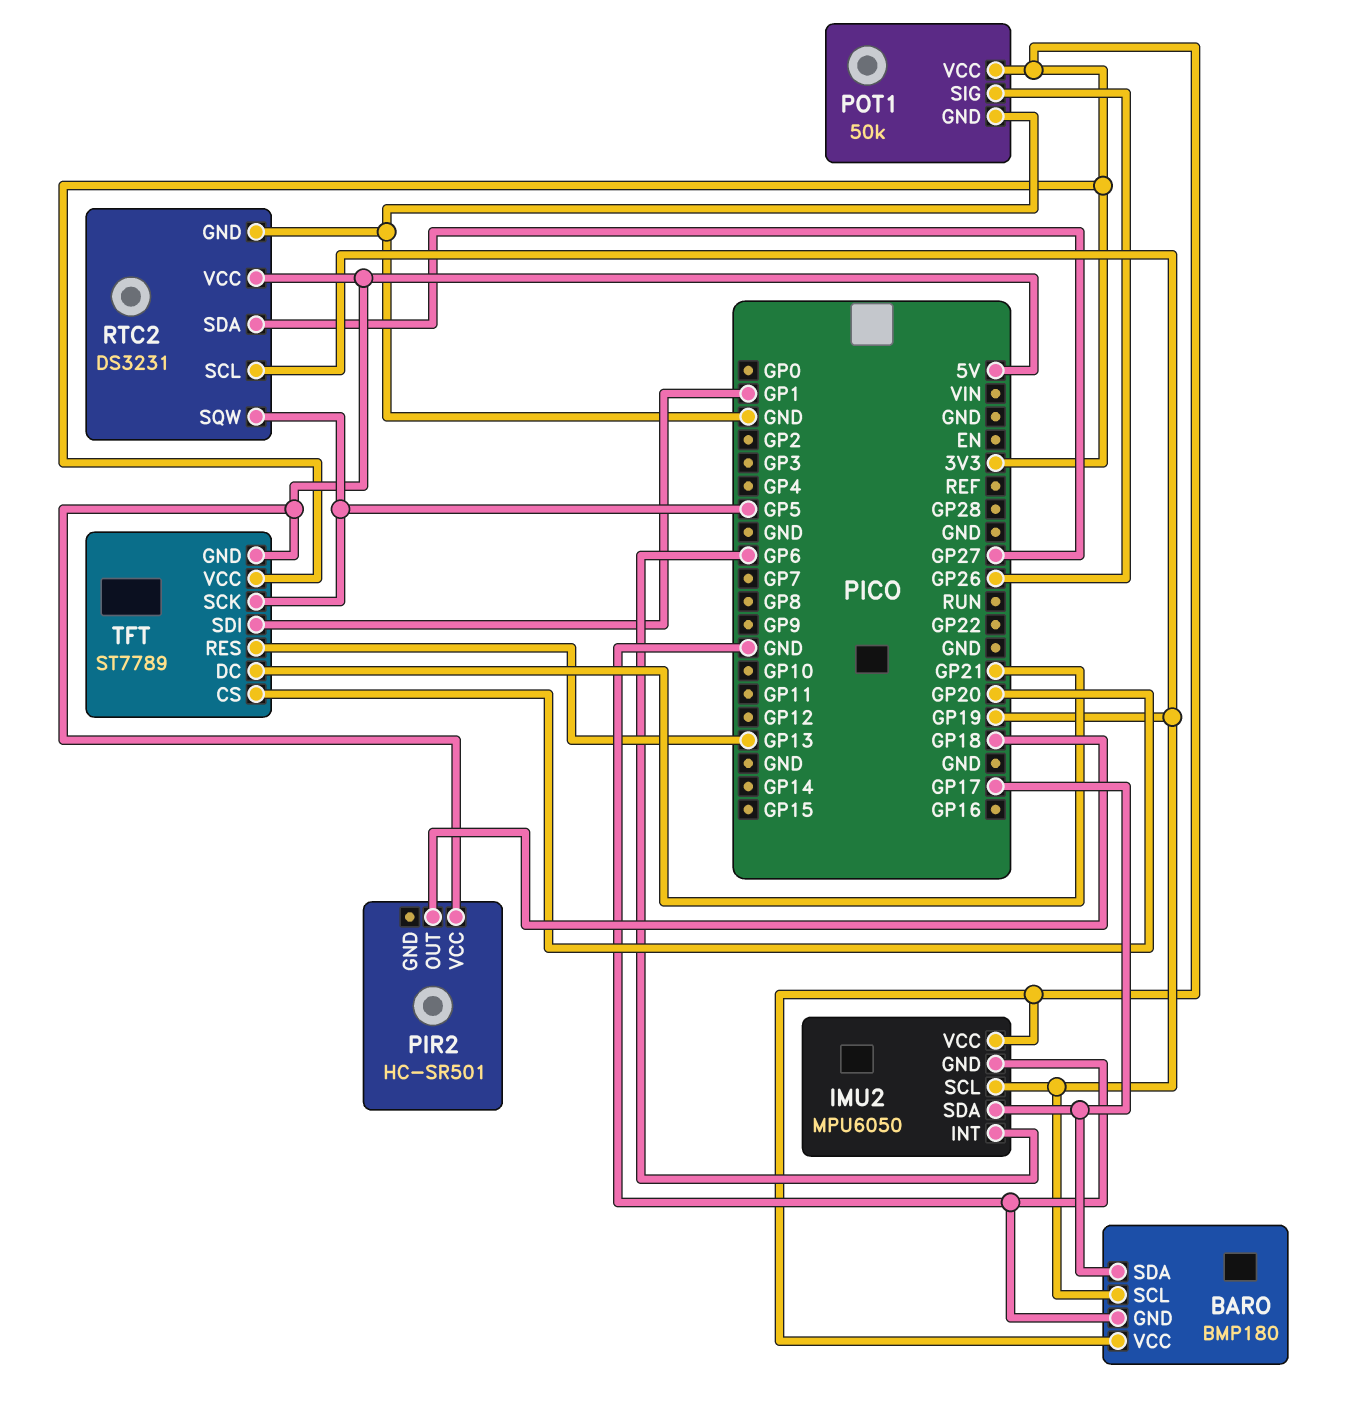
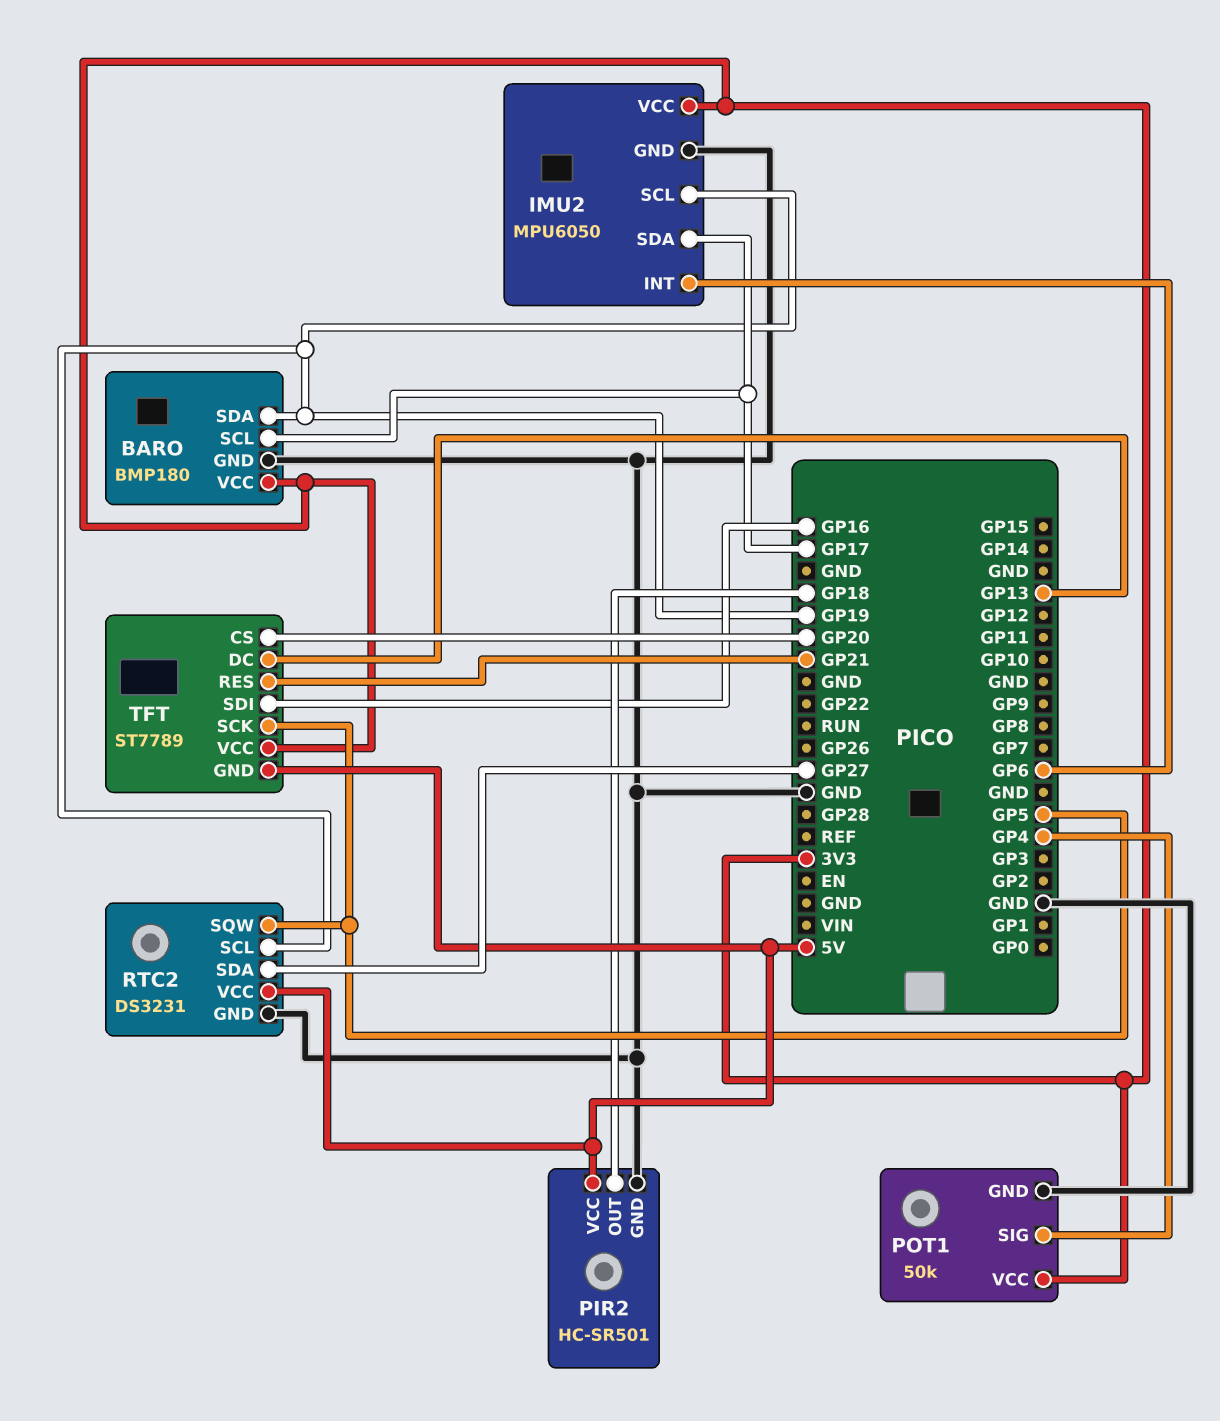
BARO pin SCL: GP19 -> GP17
BARO pin SDA: GP17 -> GP19
PIR2 pin GND: none -> GND
POT1 pin SIG: GP26 -> GP4
TFT pin DC: GP21 -> GP13
TFT pin RES: GP13 -> GP21
TFT pin SDI: GP1 -> GP16

